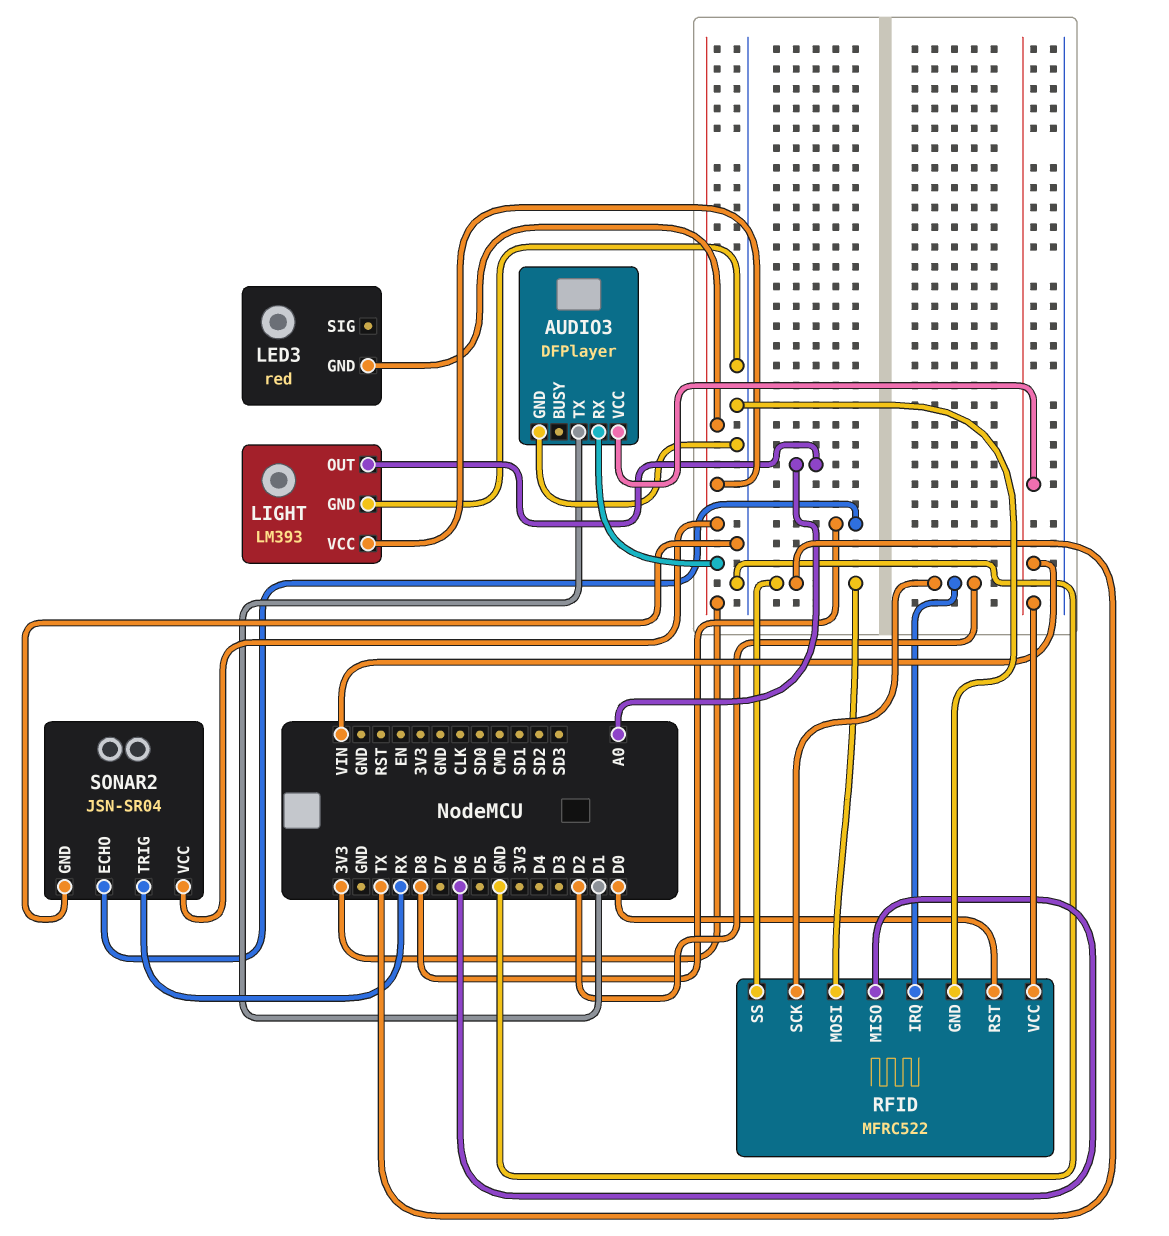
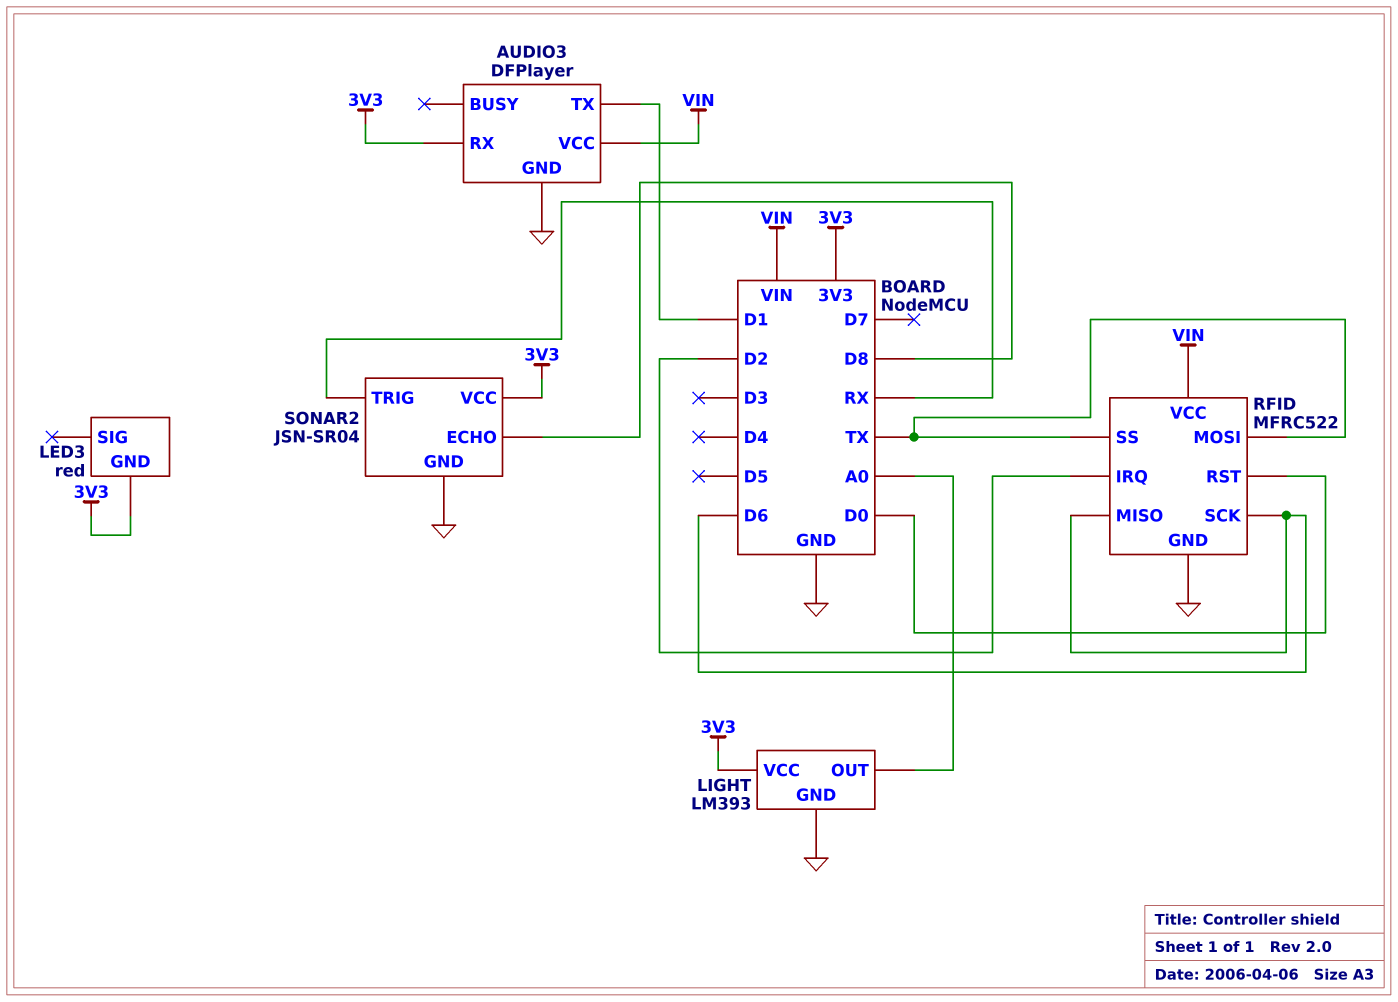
RFID pin SCK: D2 -> D6

